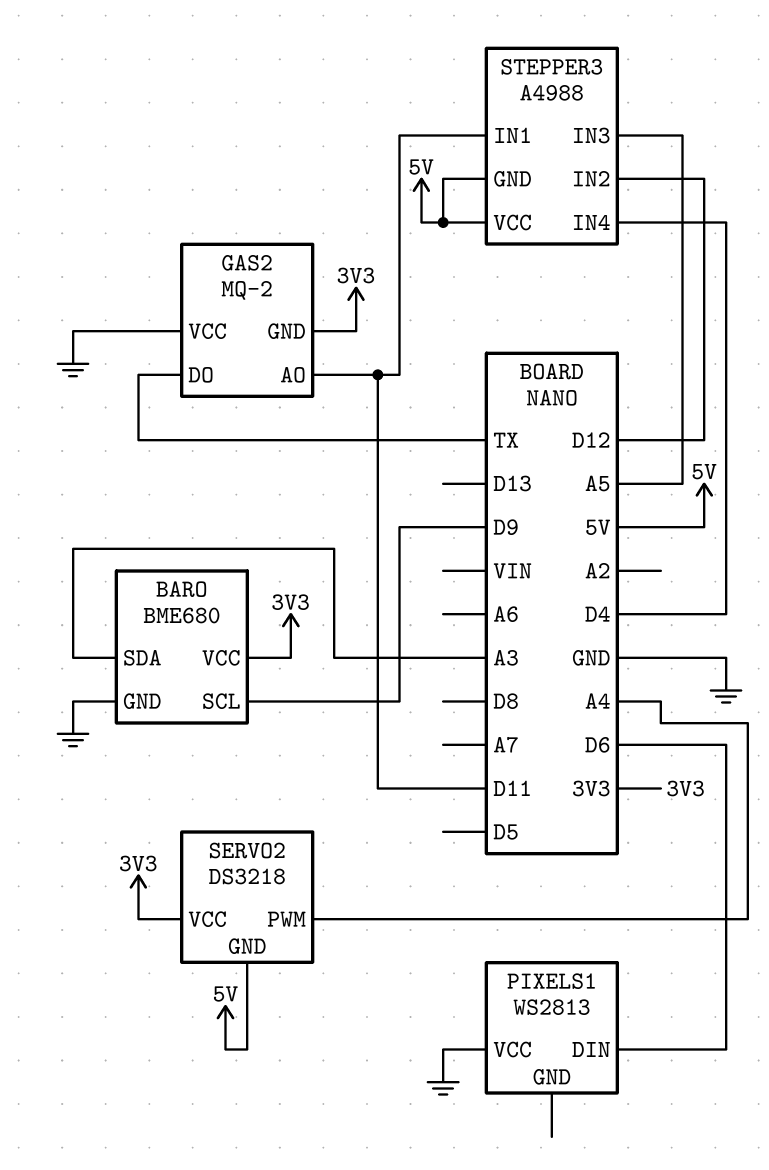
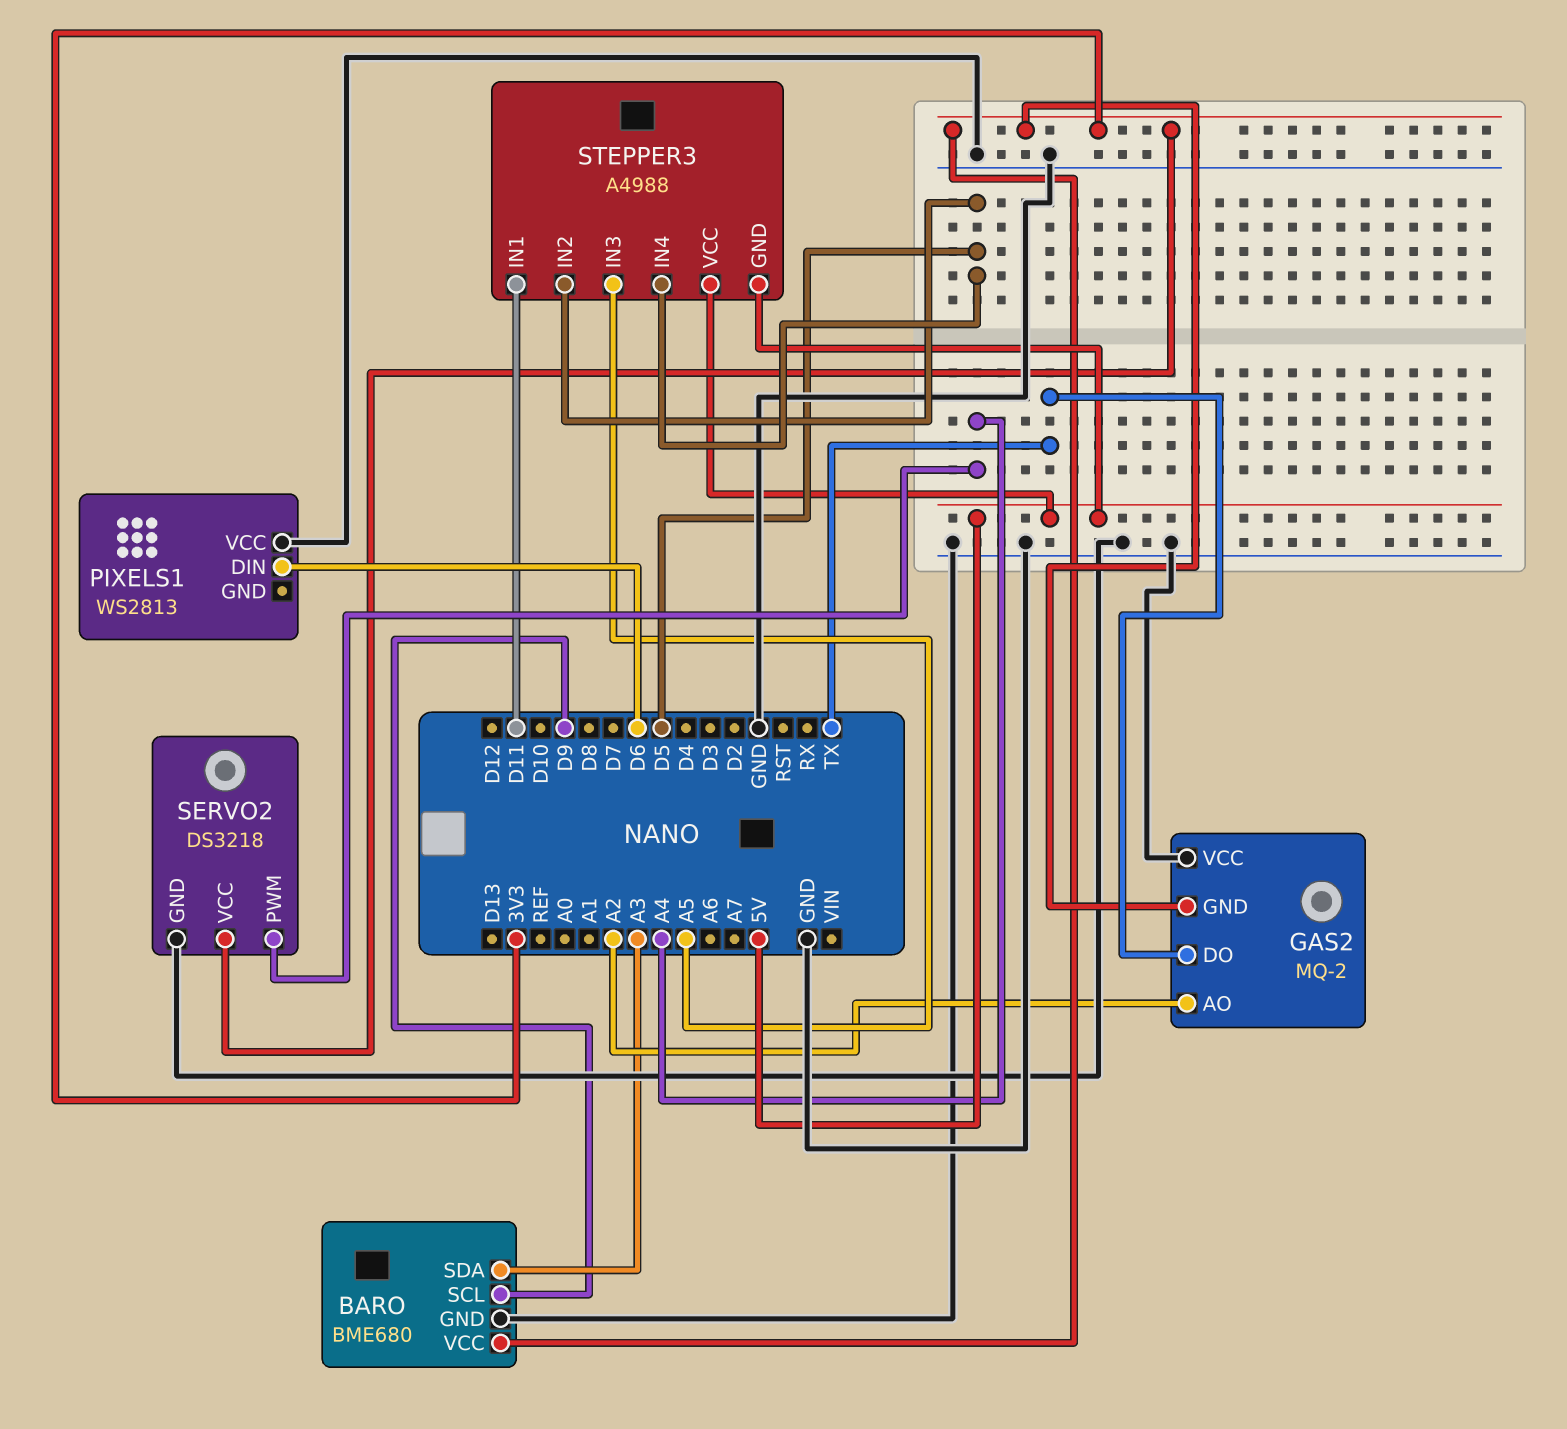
GAS2 pin AO: D11 -> A2
SERVO2 pin GND: 5V -> GND
STEPPER3 pin IN2: D12 -> D5
STEPPER3 pin IN4: D4 -> D5

